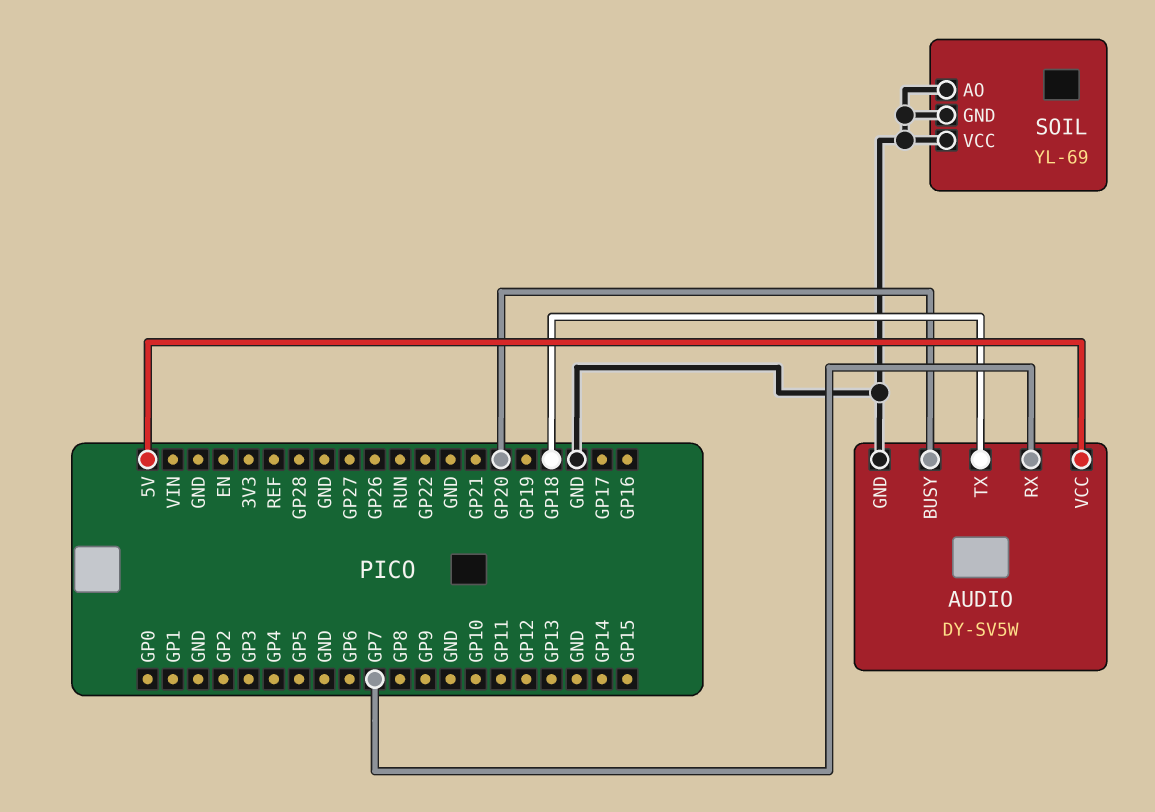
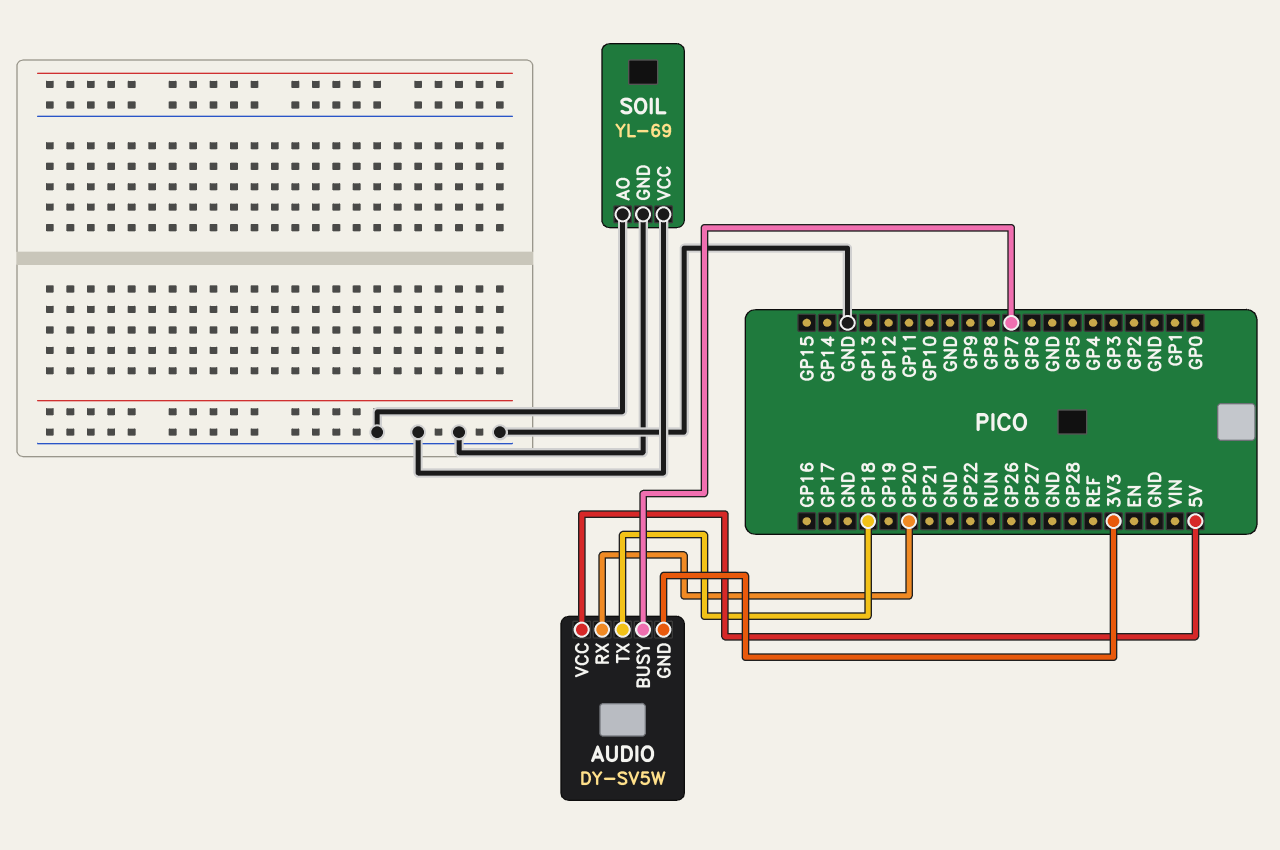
AUDIO pin BUSY: GP20 -> GP7
AUDIO pin GND: GND -> 3V3
AUDIO pin RX: GP7 -> GP20

